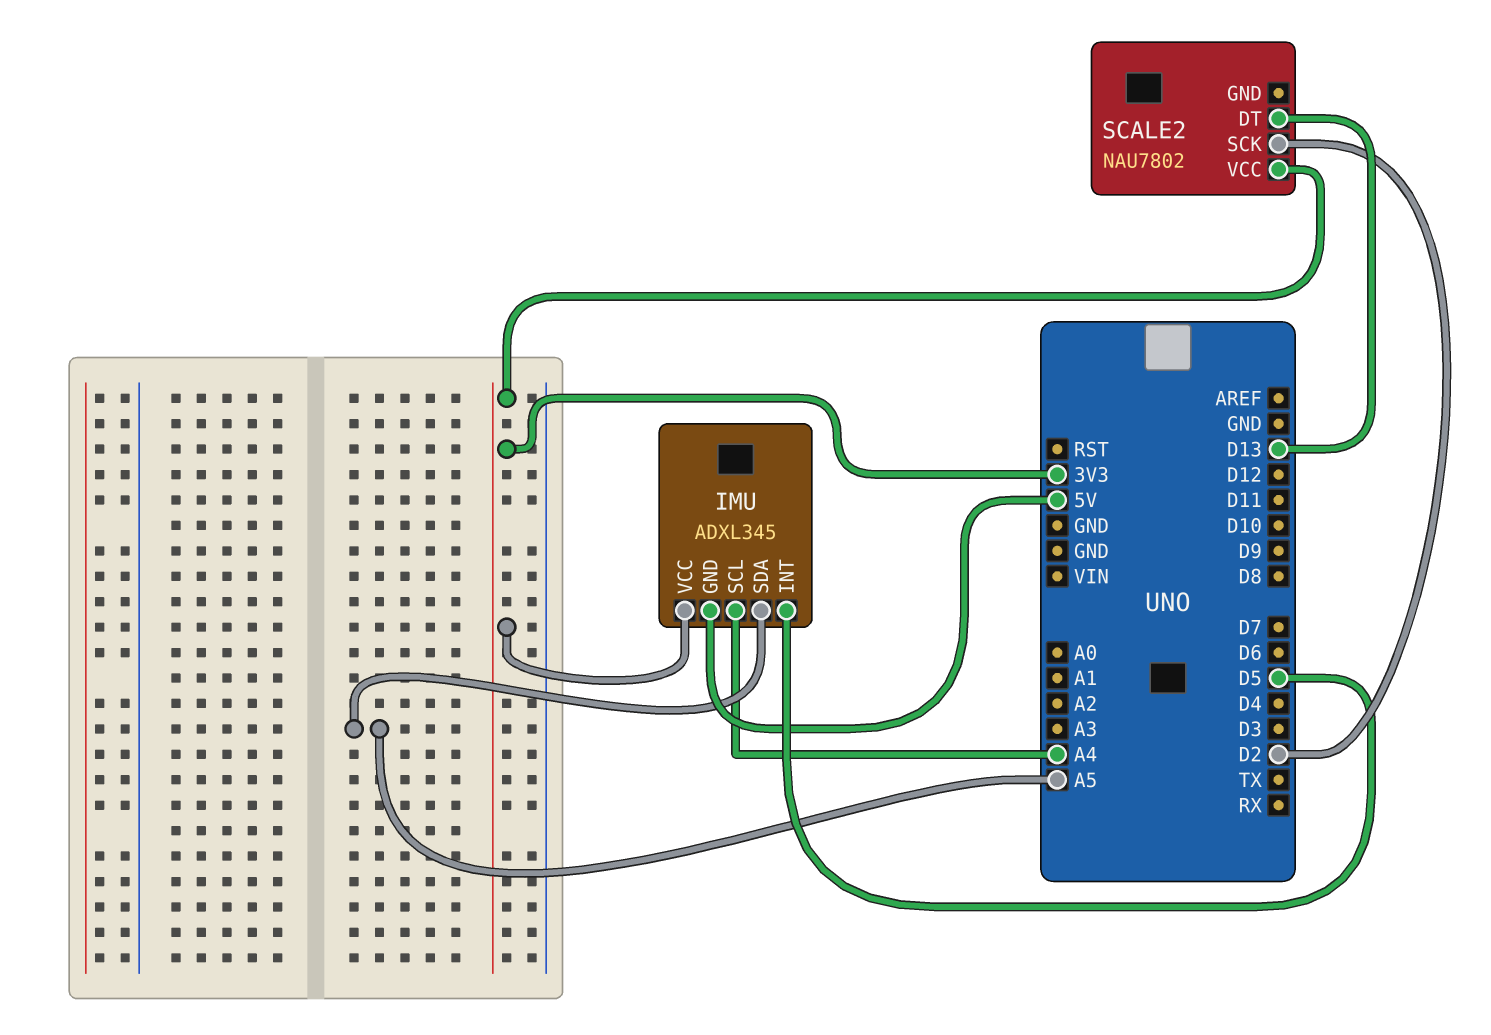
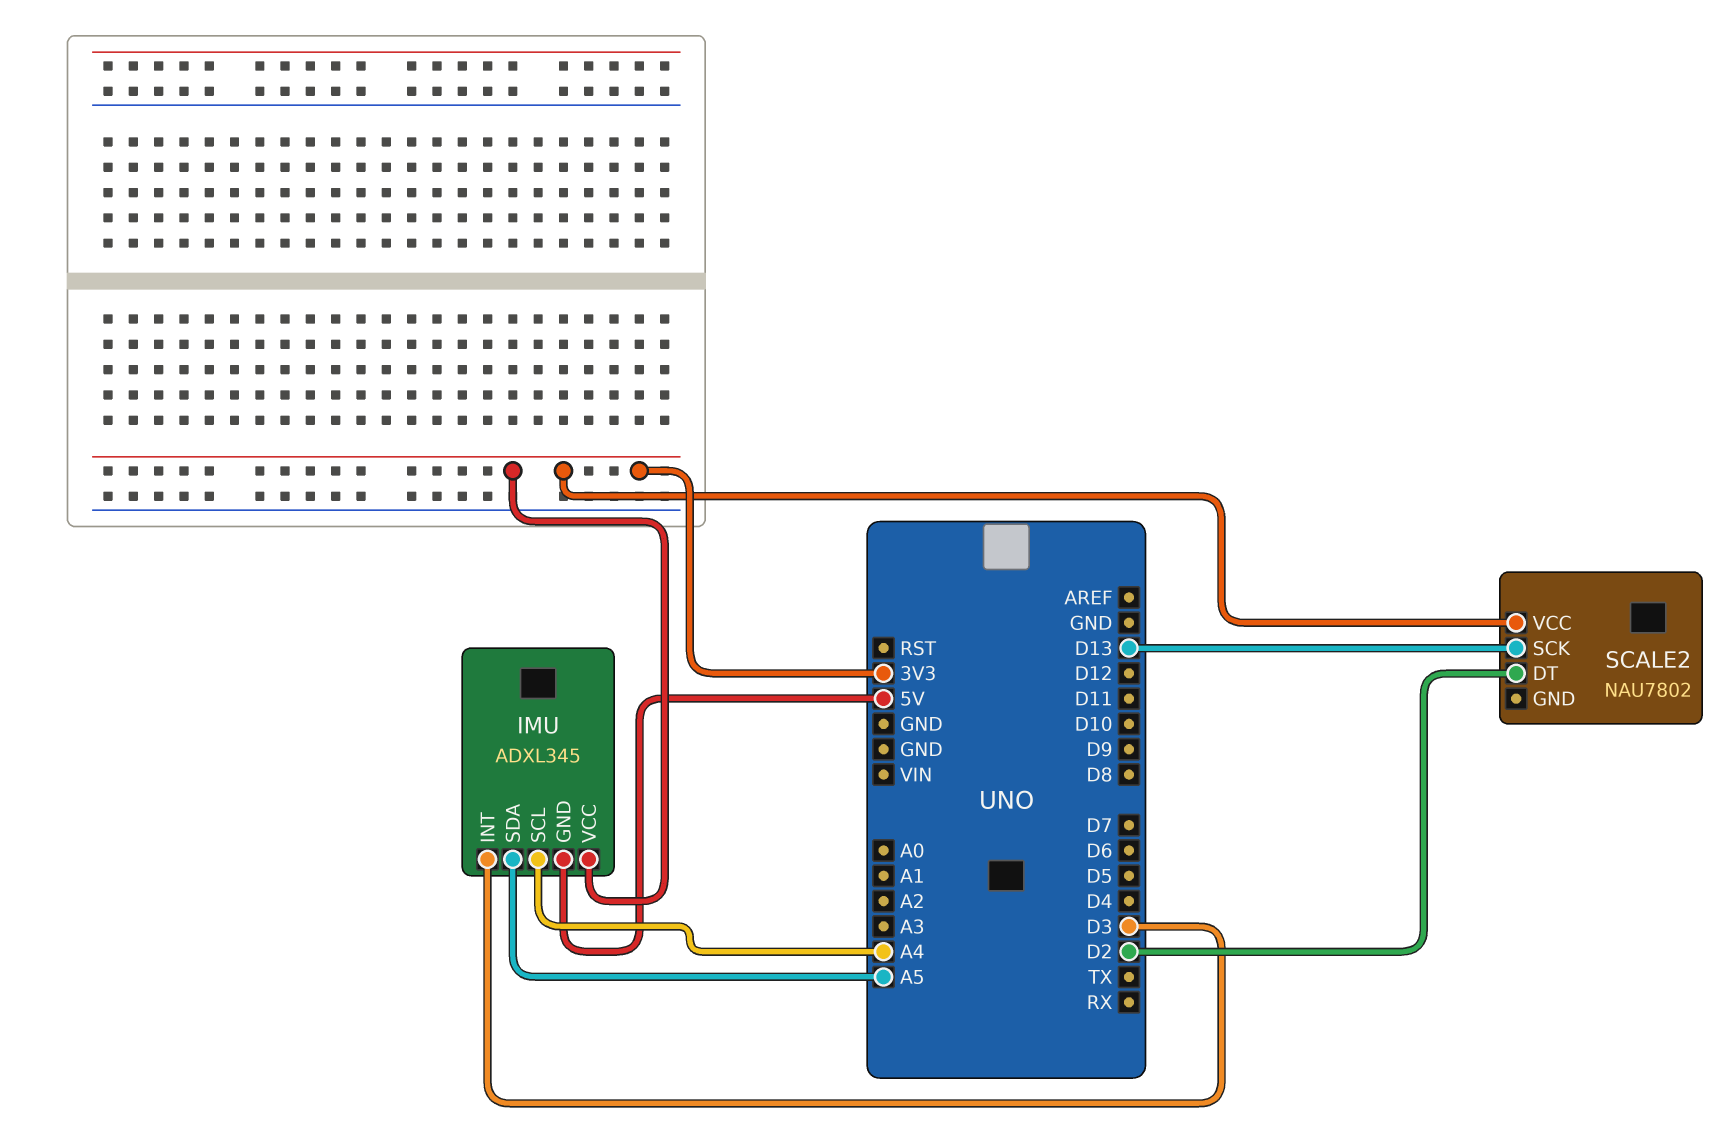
IMU pin INT: D5 -> D3
SCALE2 pin DT: D13 -> D2
SCALE2 pin SCK: D2 -> D13

